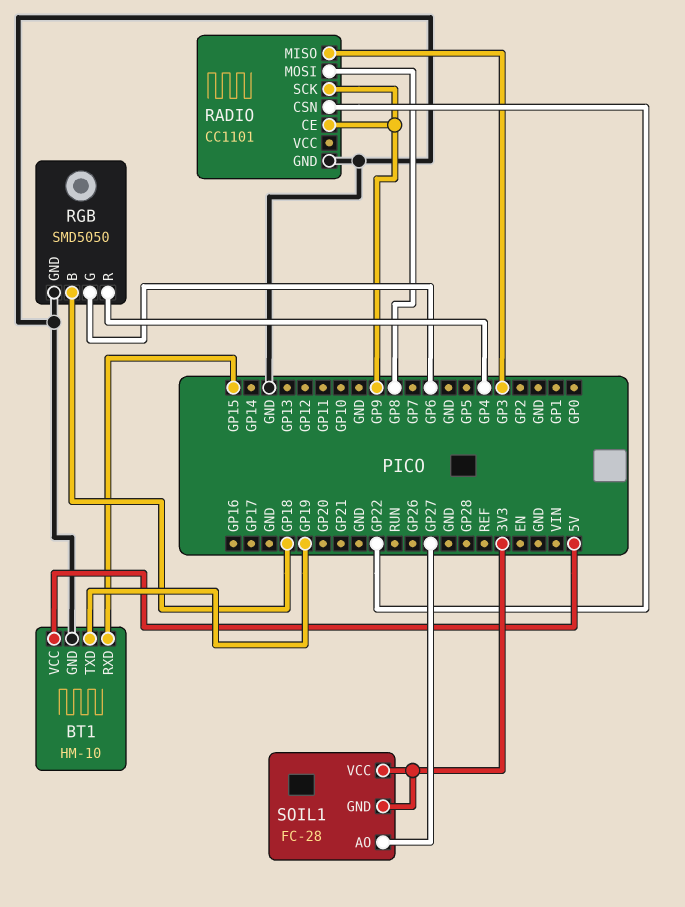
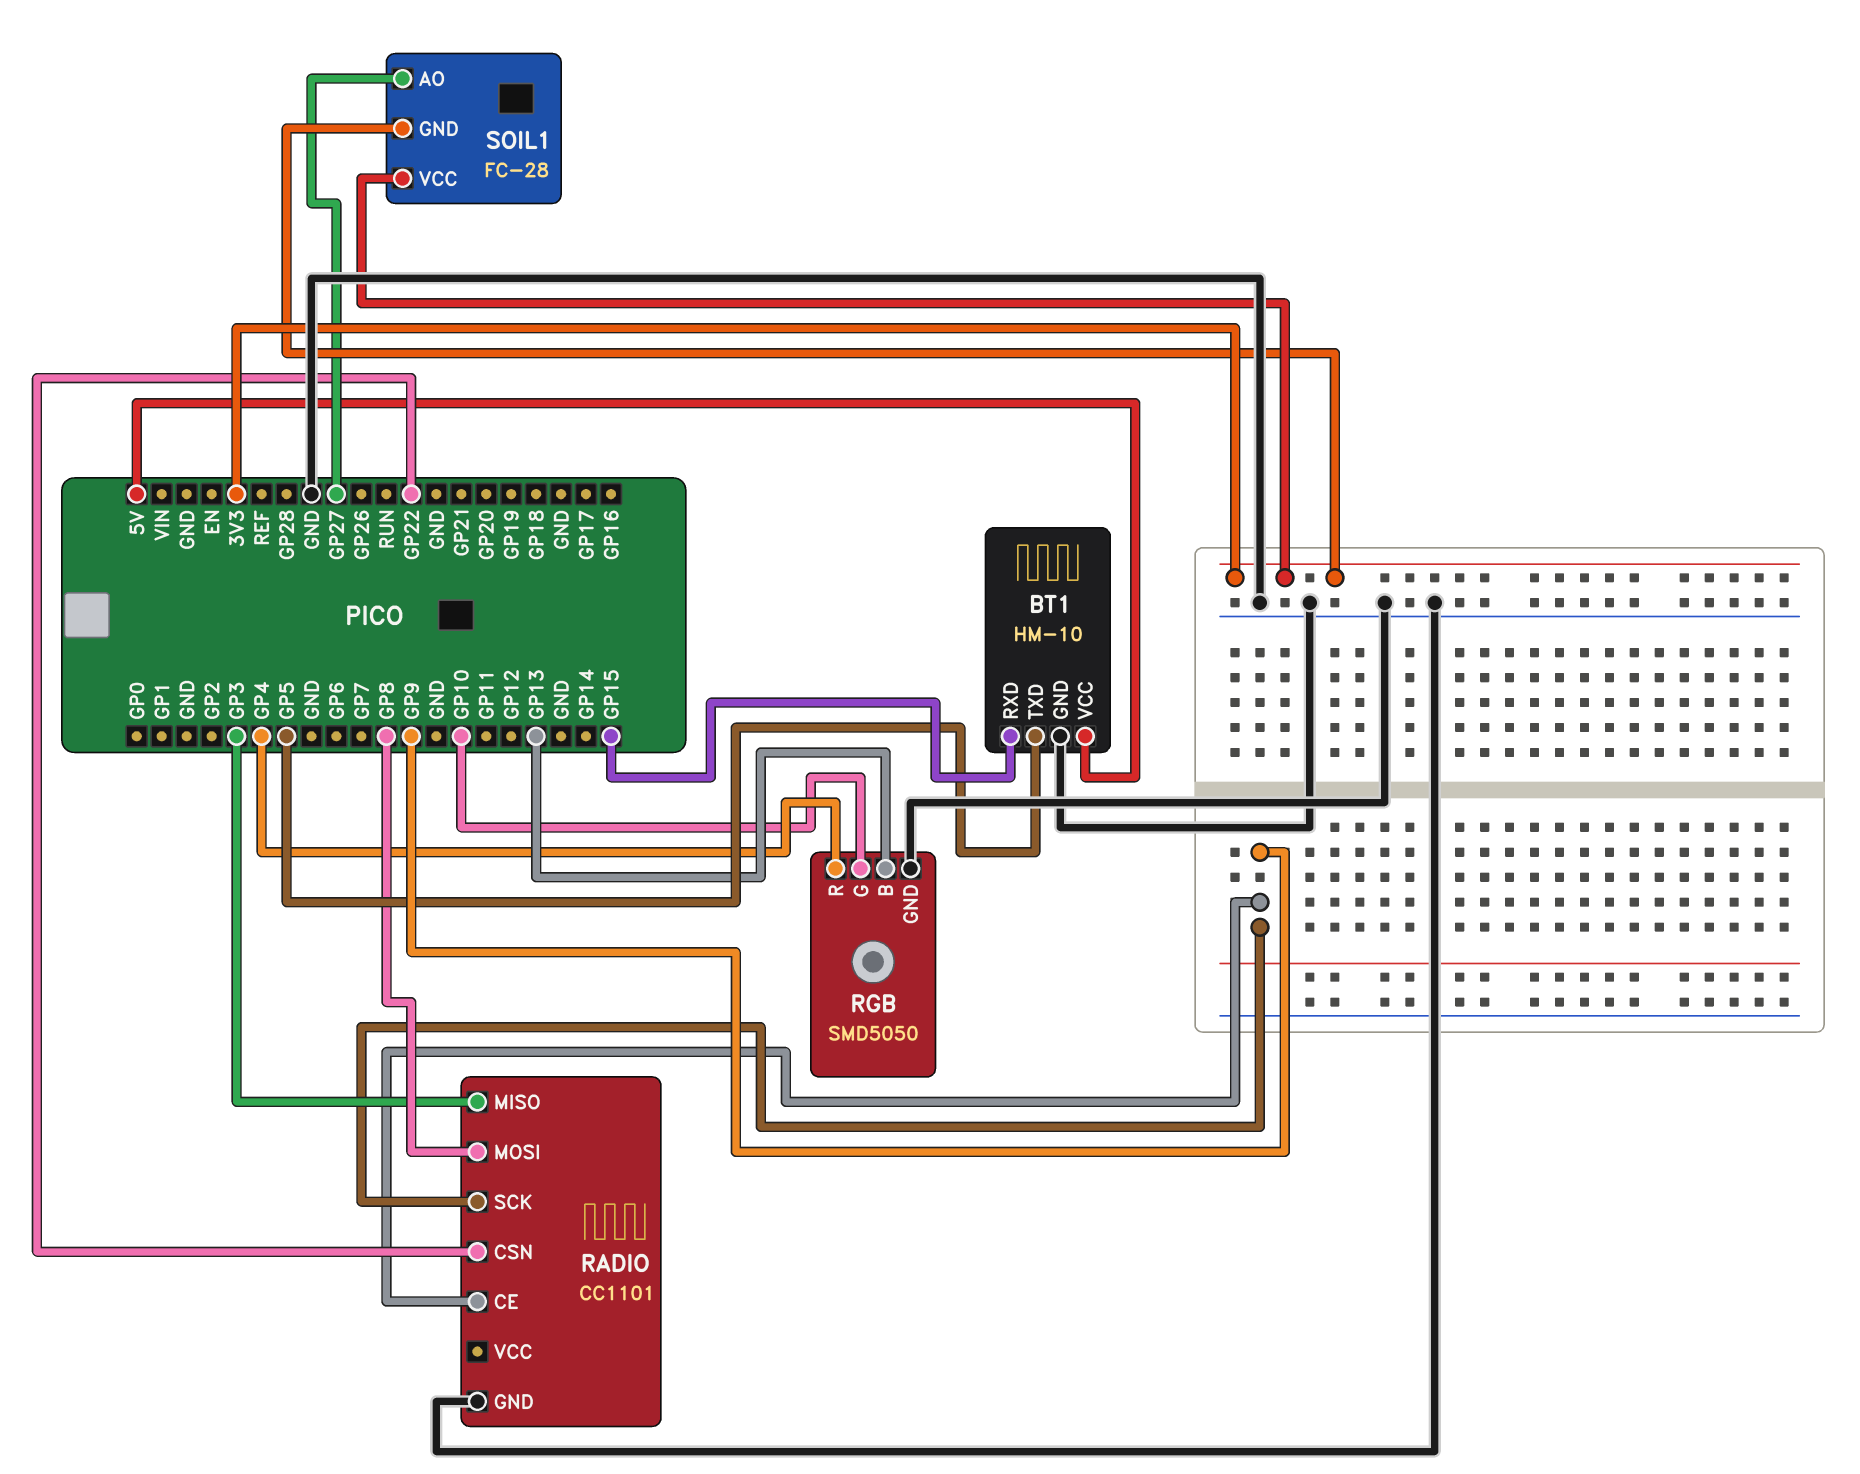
BT1 pin TXD: GP19 -> GP5
RGB pin B: GP18 -> GP13
RGB pin G: GP6 -> GP10

